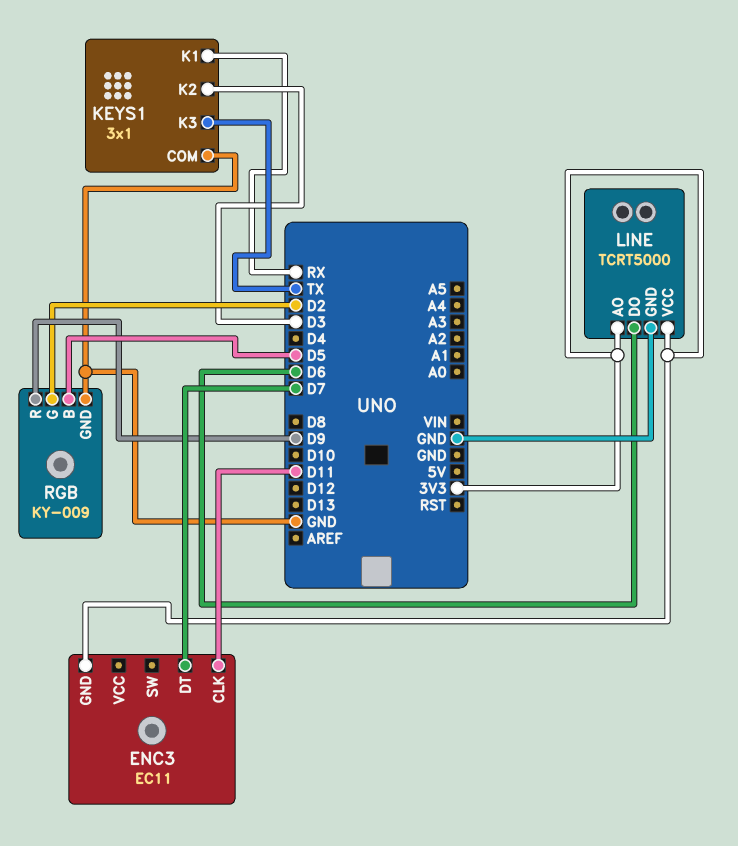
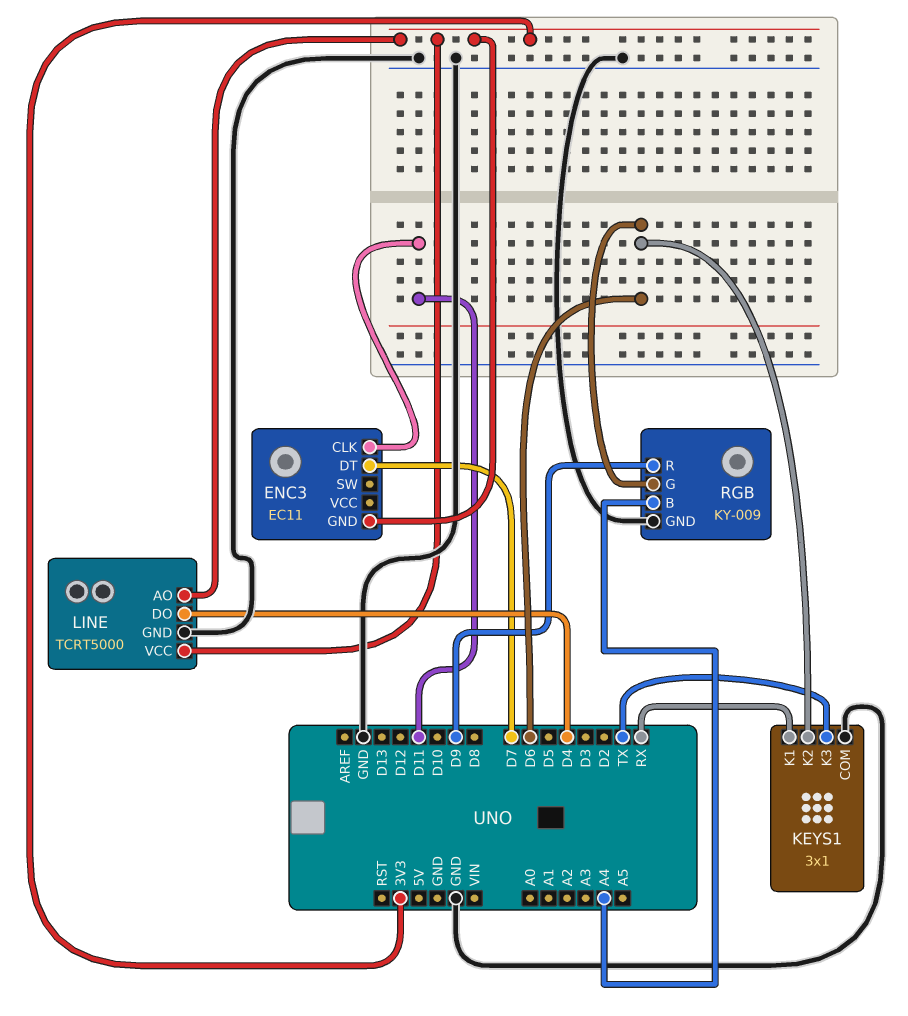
KEYS1 pin K2: D3 -> D6
LINE pin DO: D6 -> D4
RGB pin B: D5 -> A4
RGB pin G: D2 -> D6

